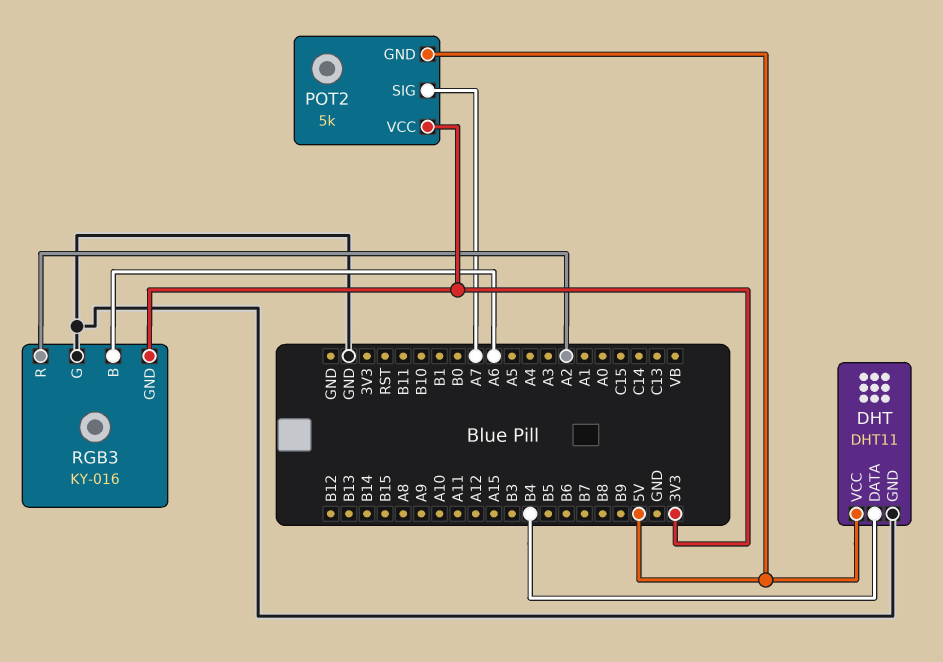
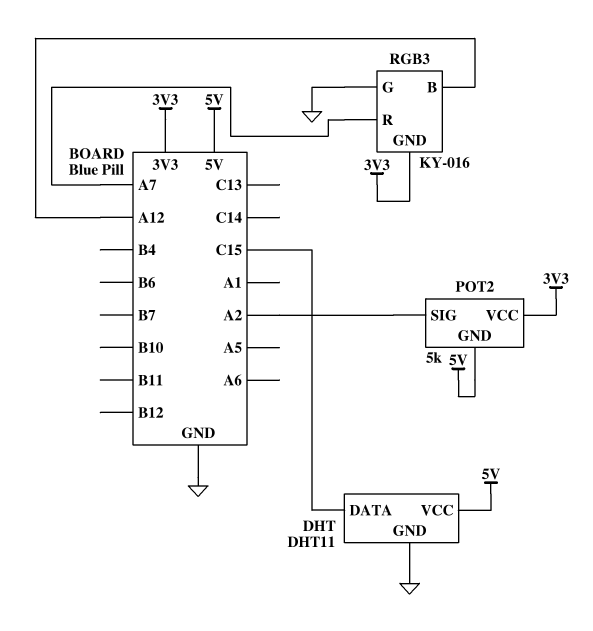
DHT pin DATA: B4 -> C15
POT2 pin SIG: A7 -> A2
RGB3 pin B: A6 -> A12
RGB3 pin R: A2 -> A7

